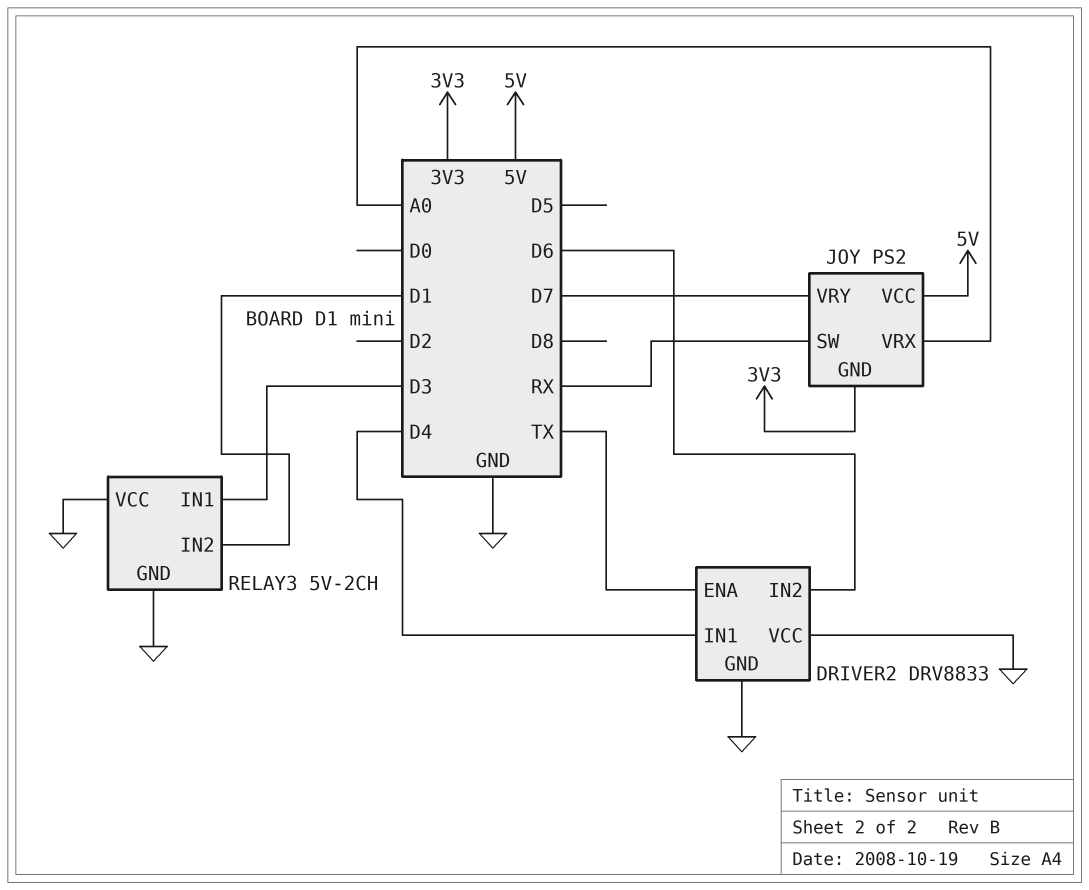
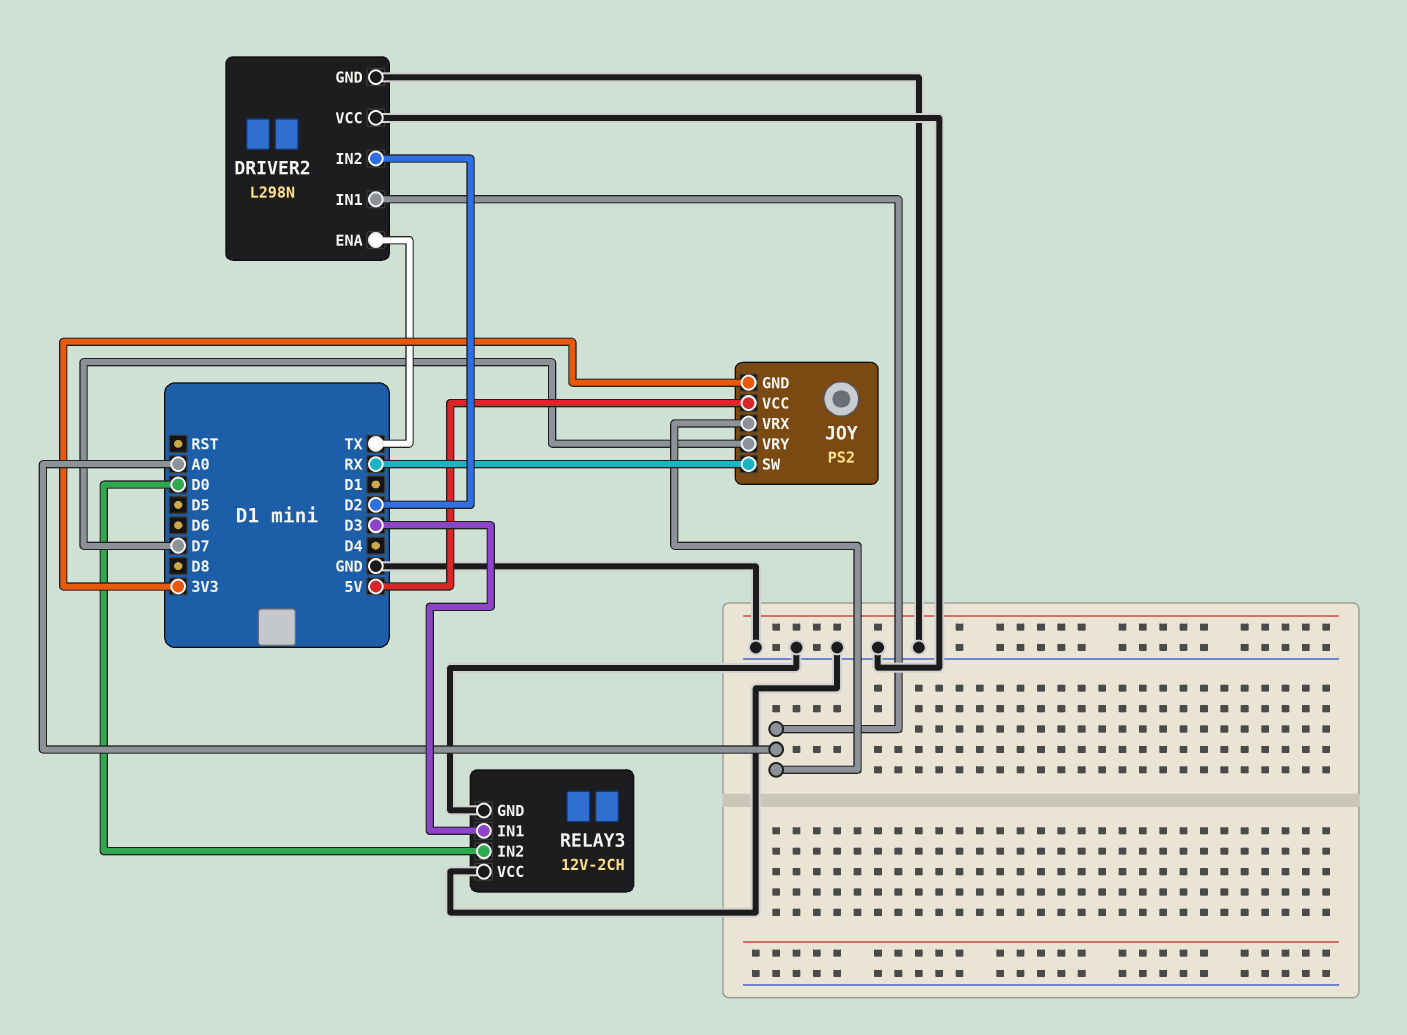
DRIVER2: DRV8833 -> L298N
DRIVER2 pin IN1: D4 -> A0
DRIVER2 pin IN2: D6 -> D2
RELAY3: 5V-2CH -> 12V-2CH
RELAY3 pin IN2: D1 -> D0

